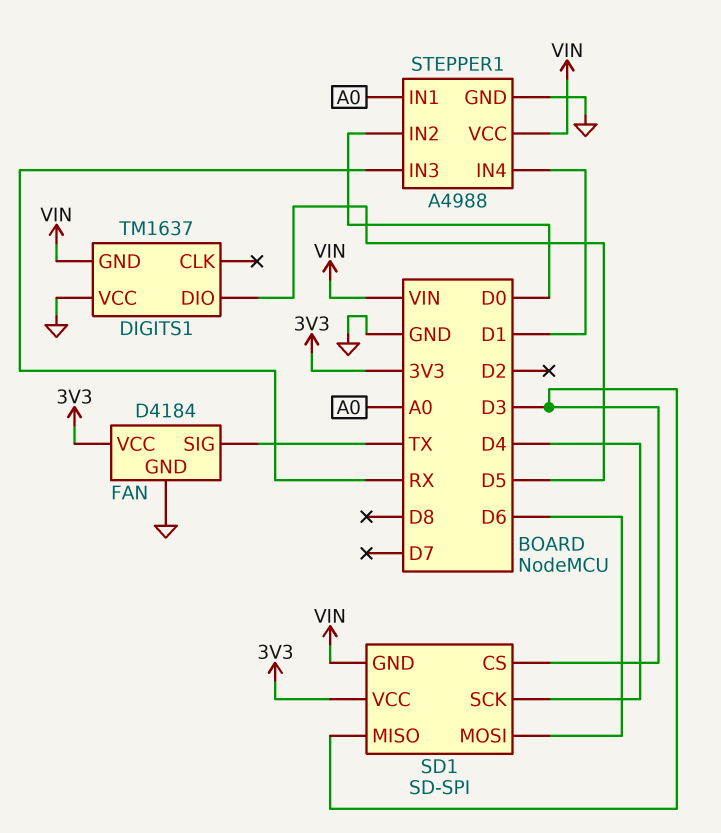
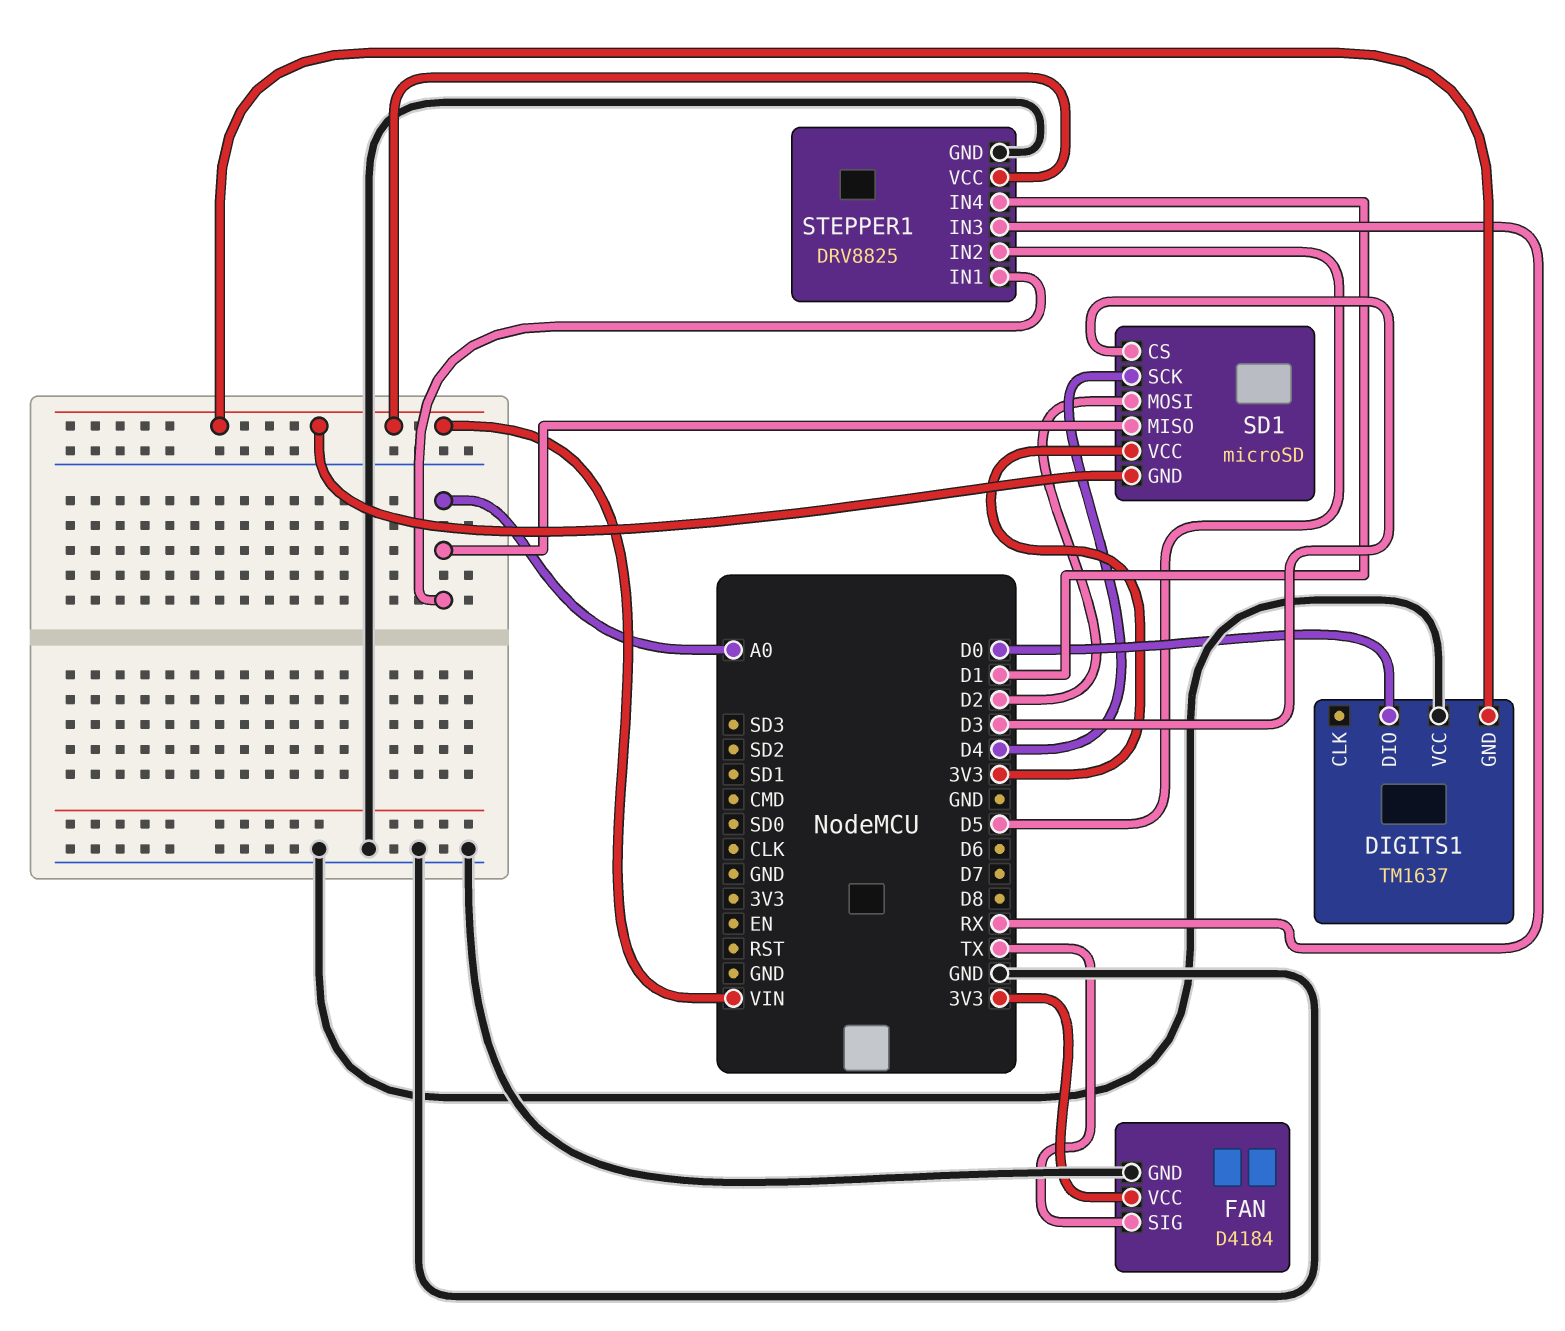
DIGITS1 pin DIO: D5 -> D0
SD1: SD-SPI -> microSD
SD1 pin MISO: D3 -> A0
SD1 pin MOSI: D6 -> D2
STEPPER1: A4988 -> DRV8825
STEPPER1 pin IN2: D0 -> D5

